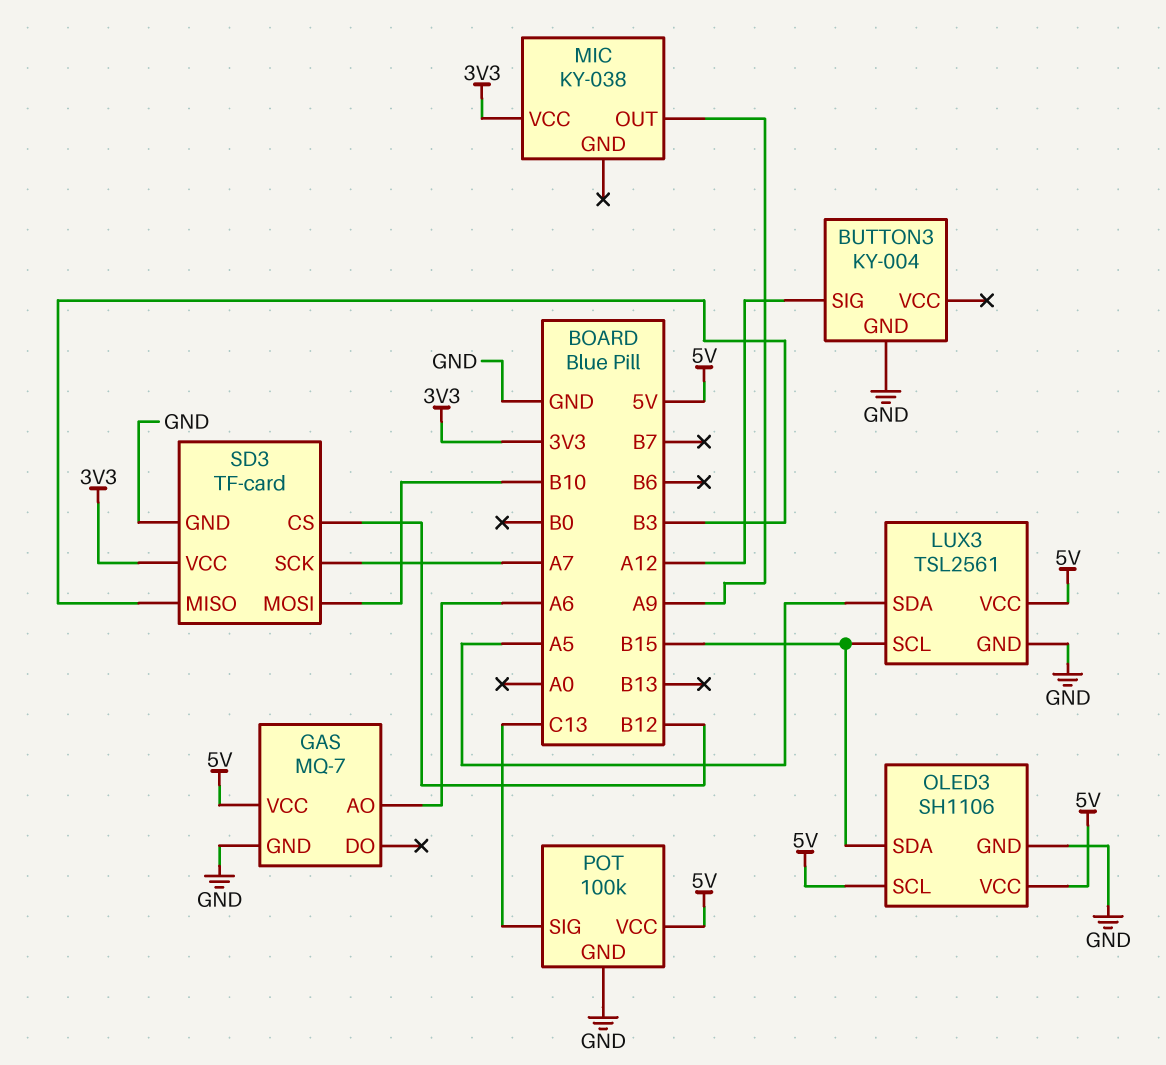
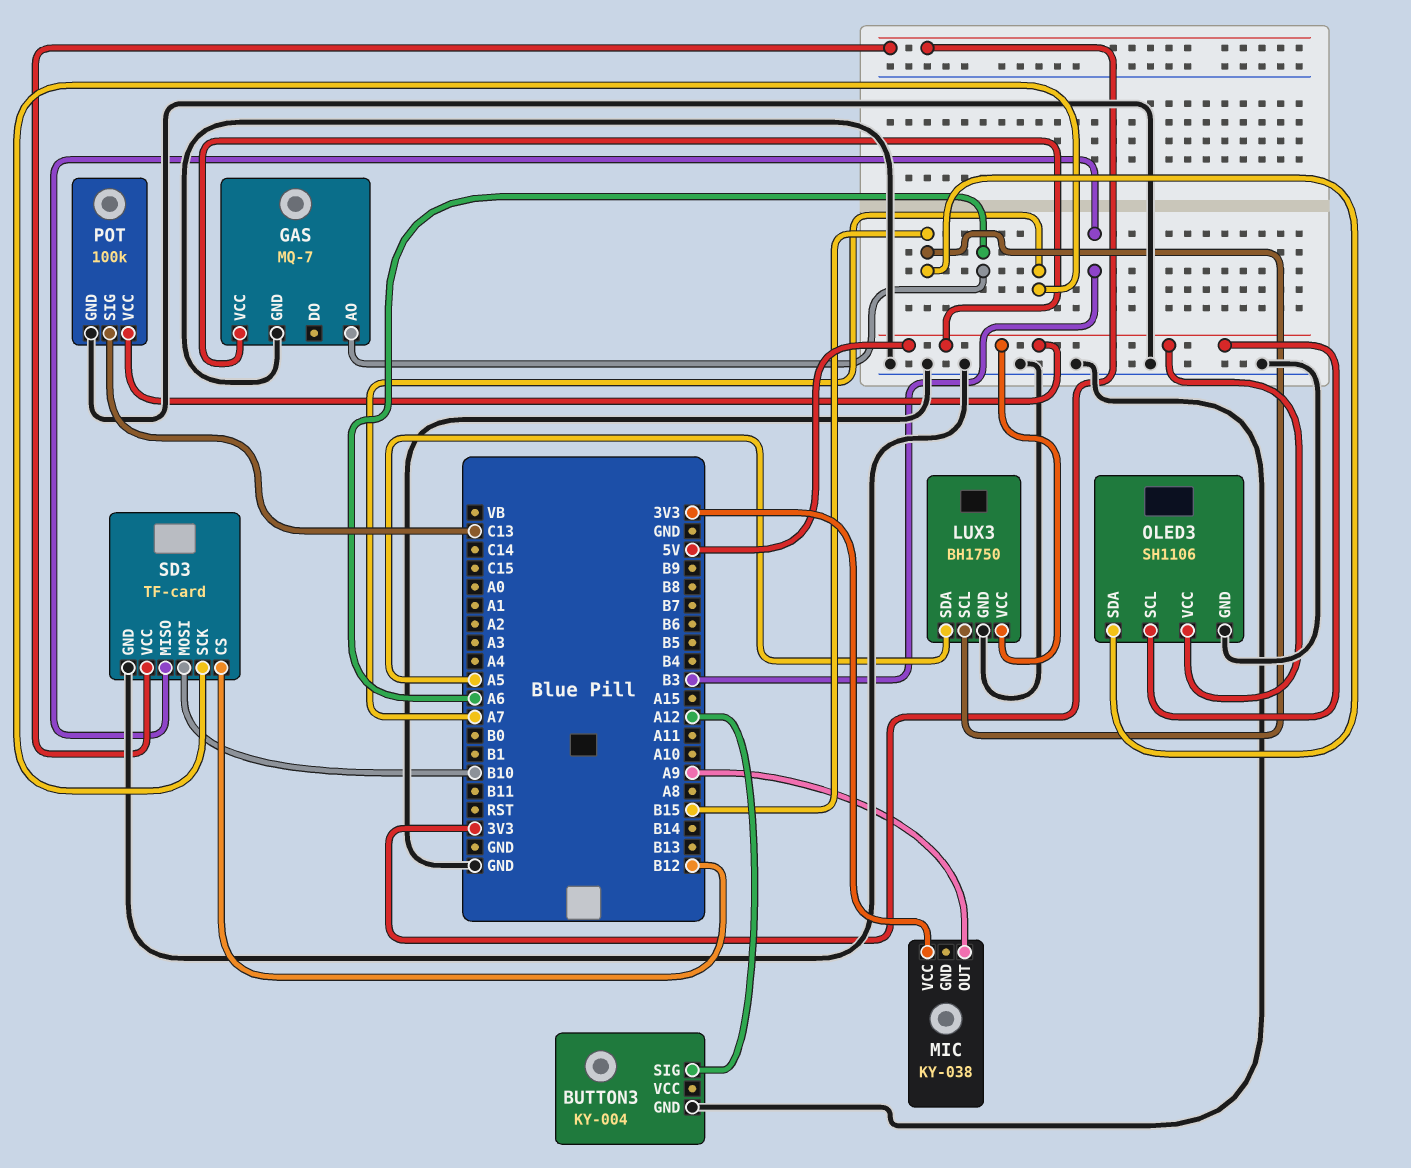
LUX3: TSL2561 -> BH1750

